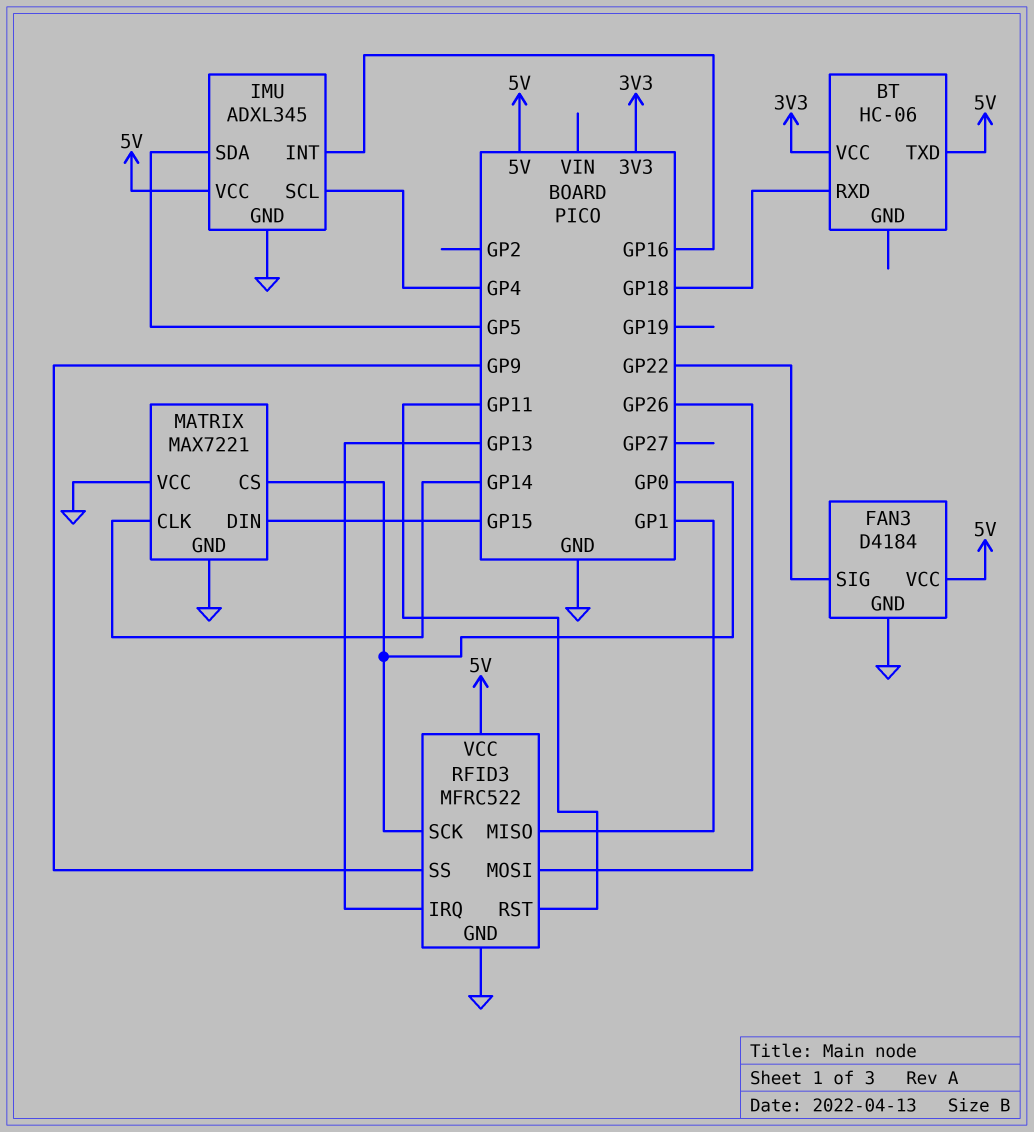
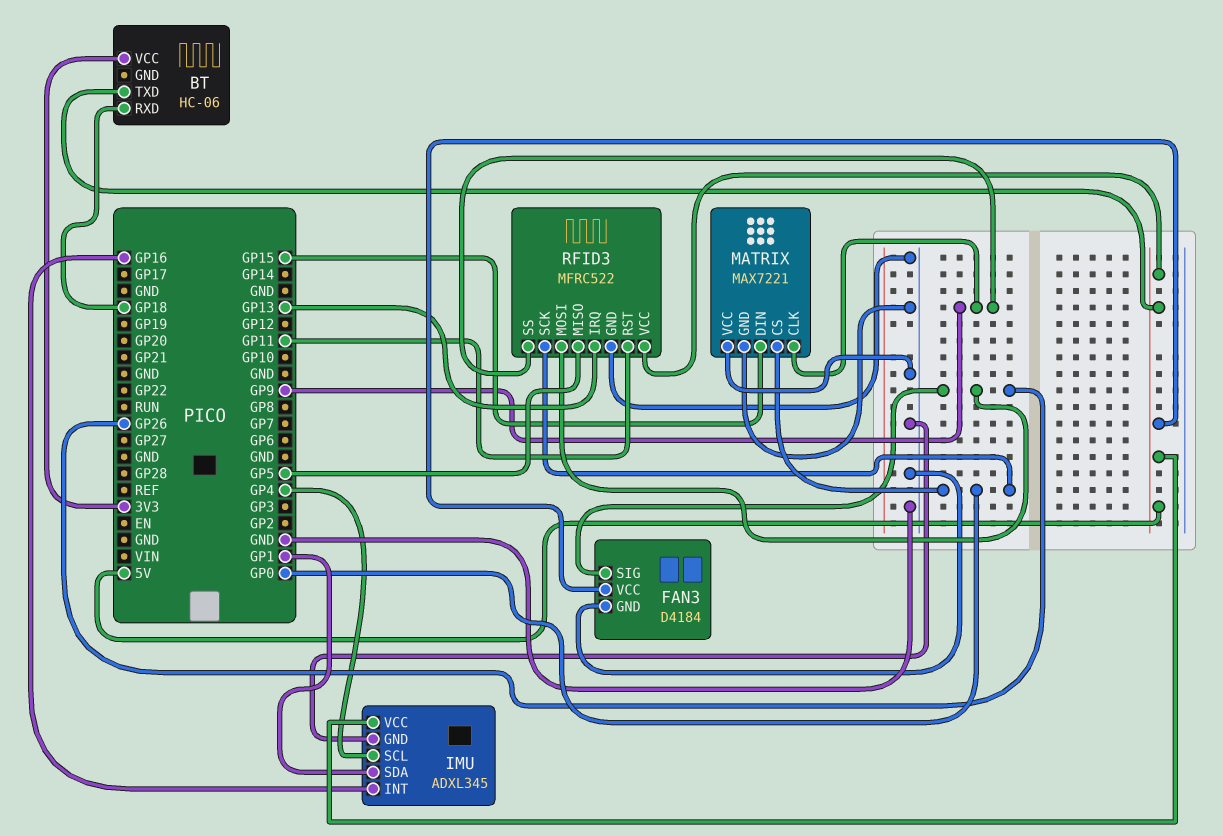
FAN3 pin SIG: GP22 -> GP26
IMU pin SDA: GP5 -> GP1
MATRIX pin CLK: GP14 -> GP9
RFID3 pin MISO: GP1 -> GP5

